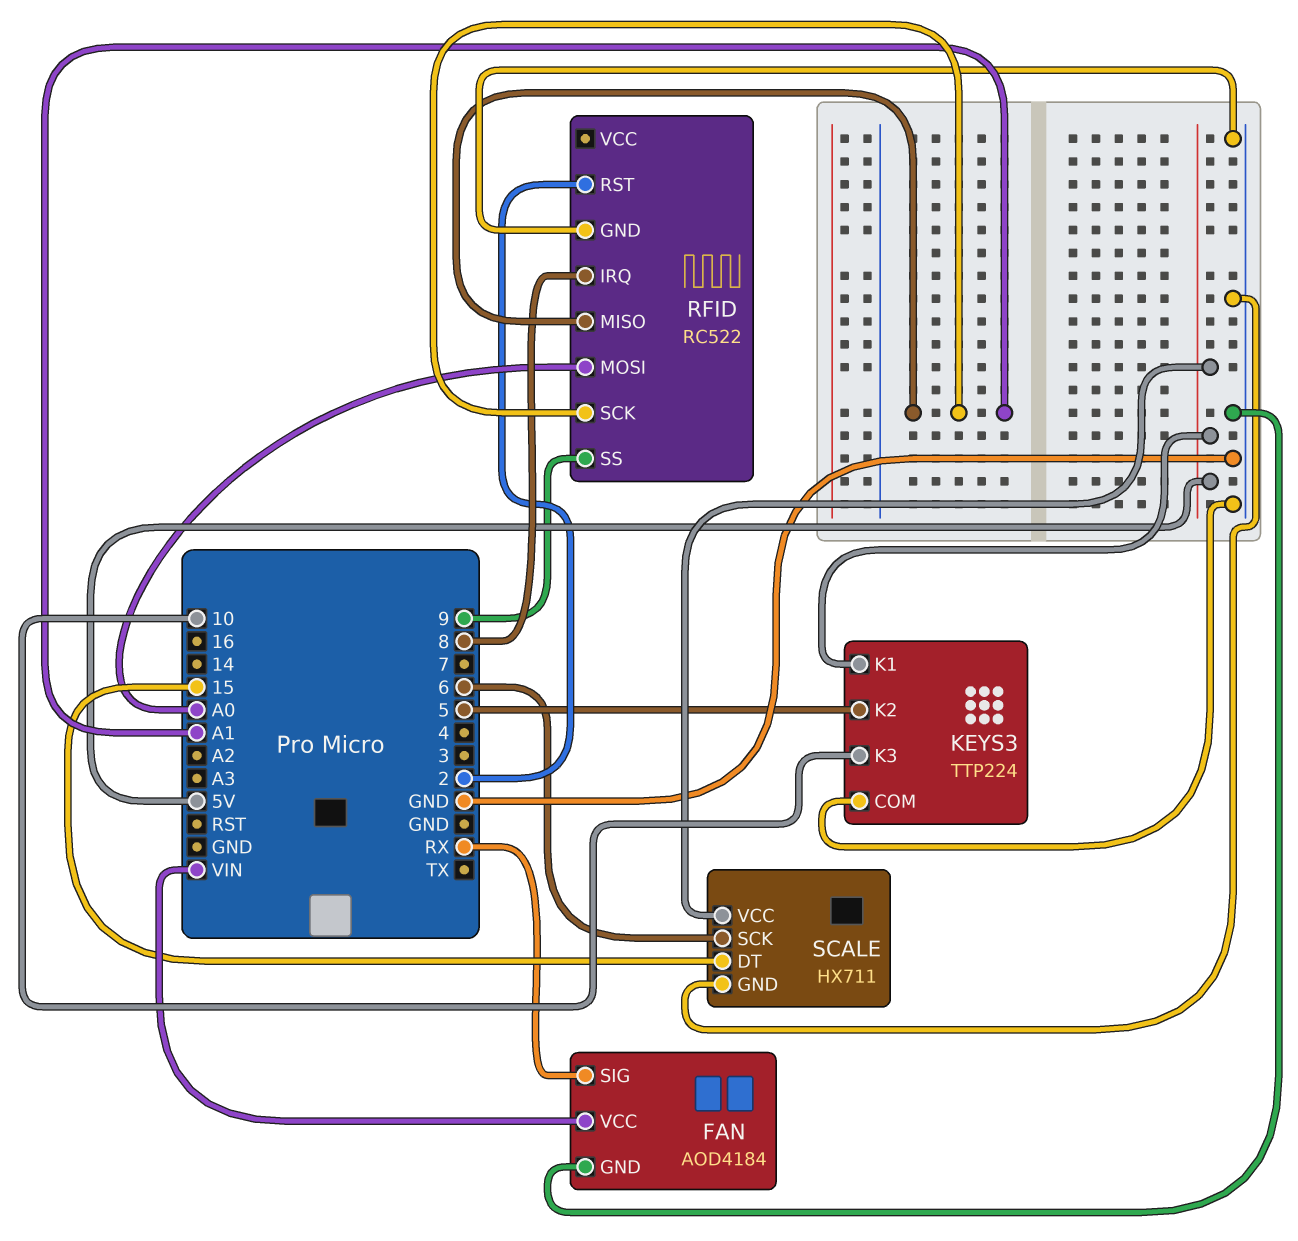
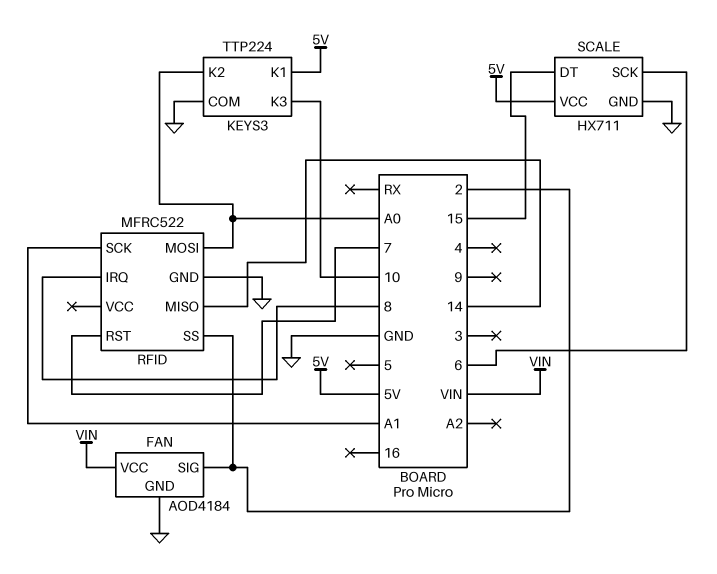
FAN pin SIG: RX -> 2
KEYS3 pin K2: 5 -> A0
RFID: RC522 -> MFRC522
RFID pin MISO: A1 -> 14
RFID pin RST: 2 -> 7
RFID pin SS: 9 -> 2

